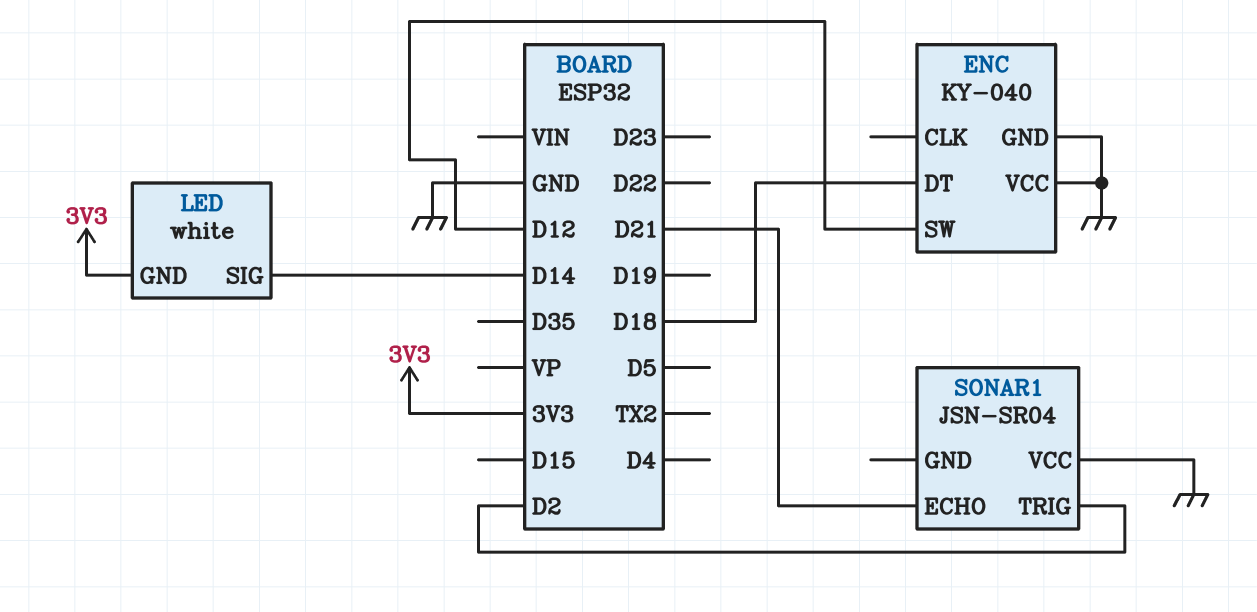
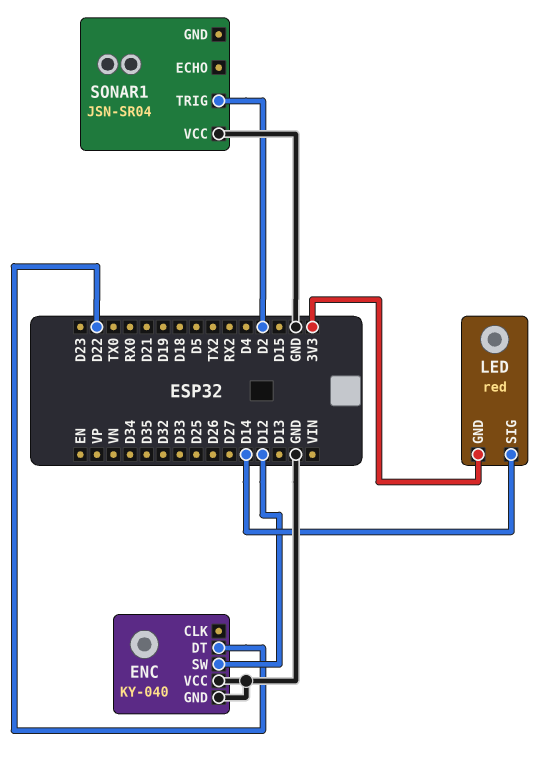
ENC pin DT: D18 -> D22
LED: white -> red
SONAR1 pin ECHO: D21 -> none

